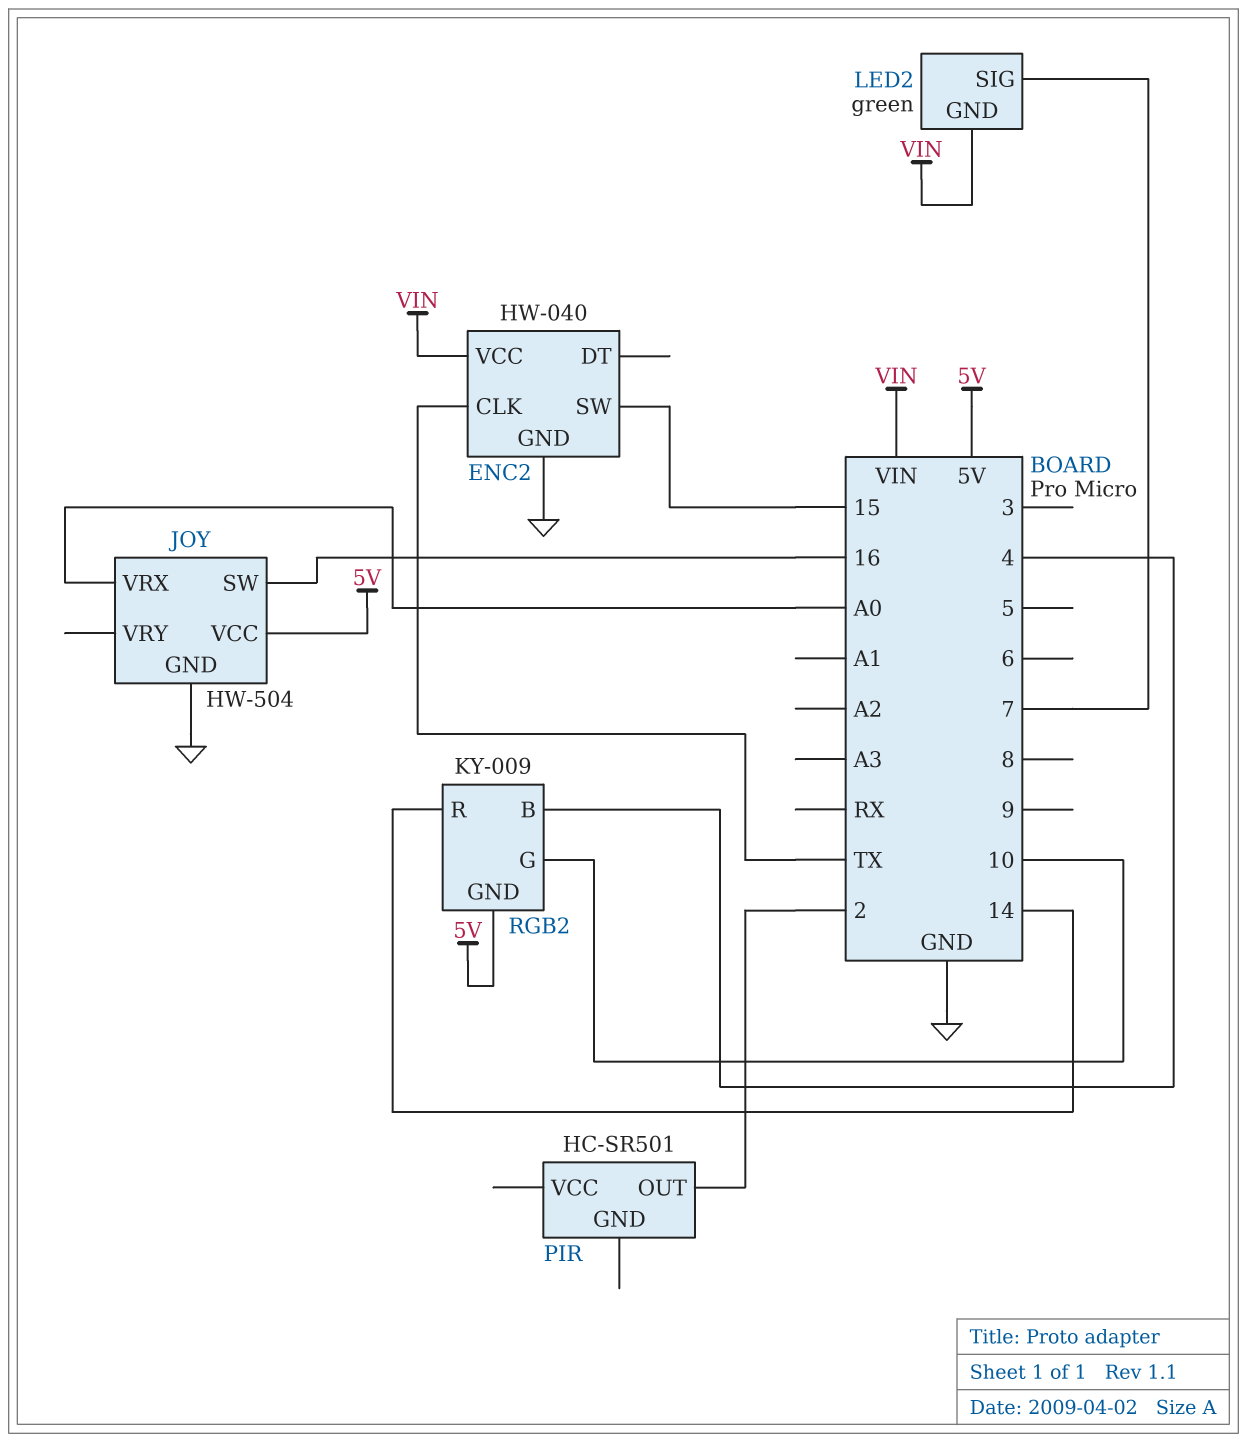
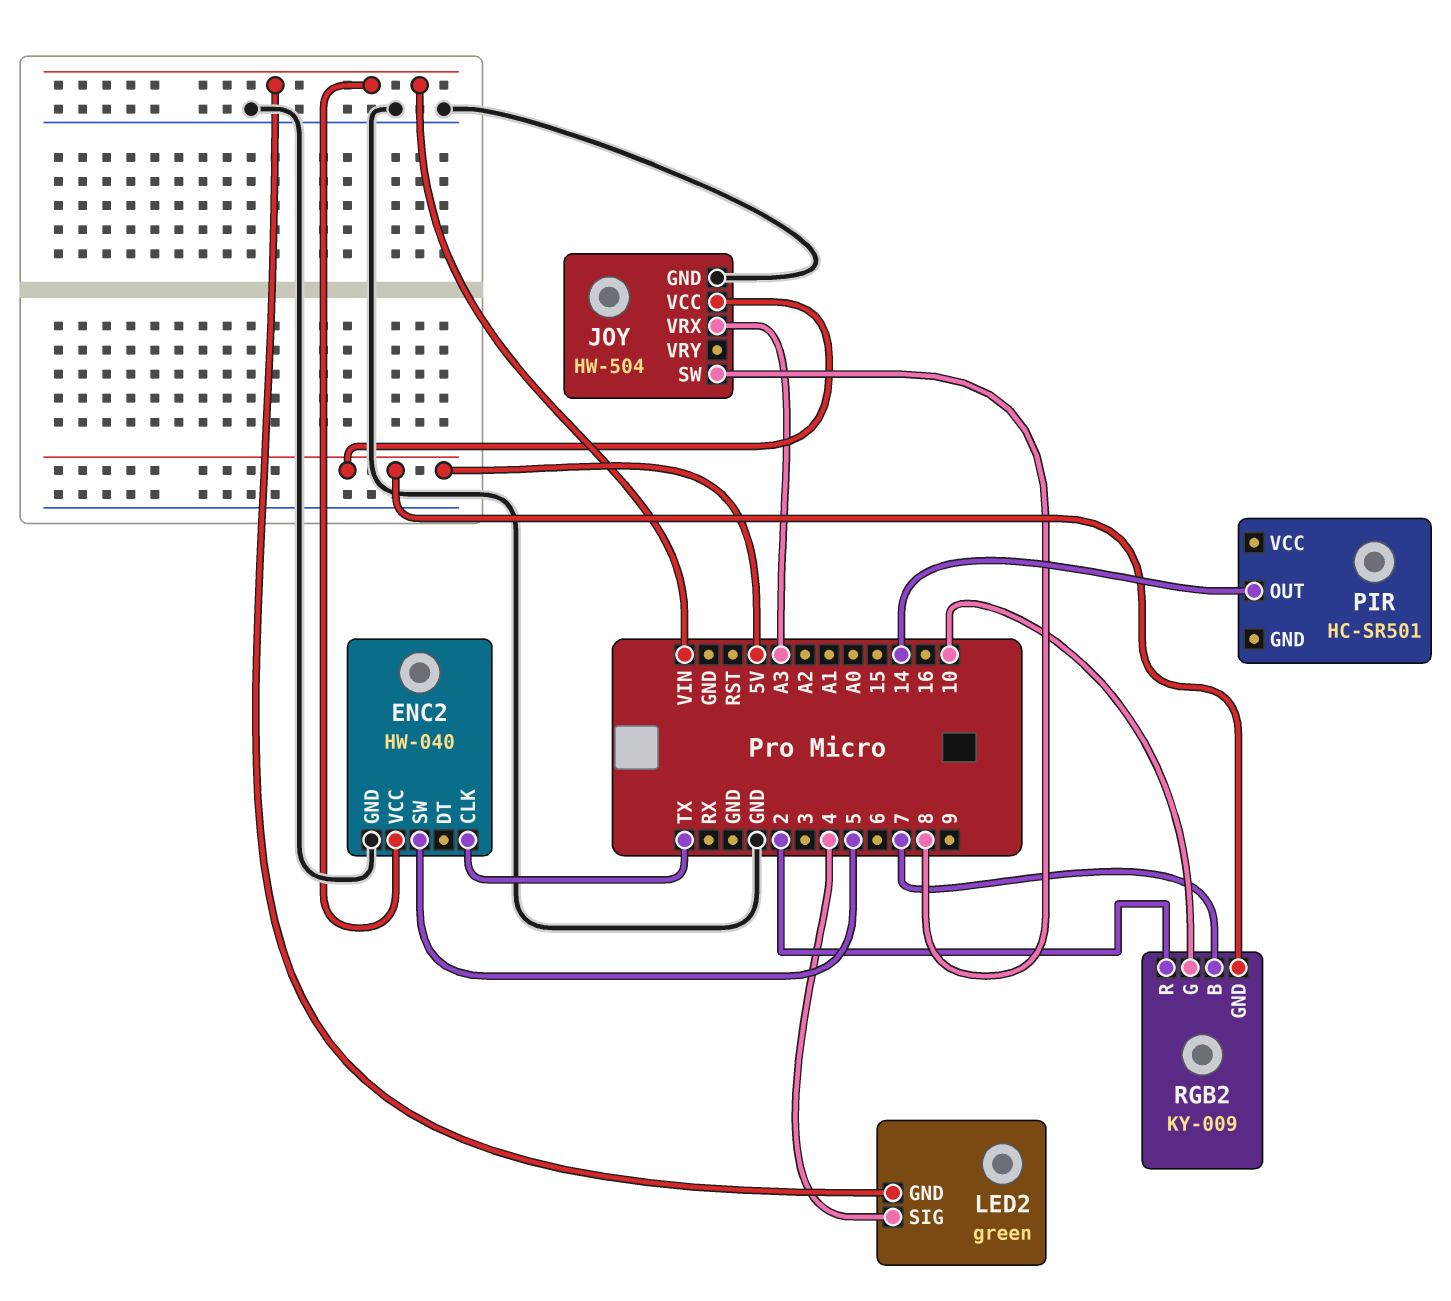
ENC2 pin SW: 15 -> 5
JOY pin SW: 16 -> 8
JOY pin VRX: A0 -> A3
LED2 pin SIG: 7 -> 4
PIR pin OUT: 2 -> 14
RGB2 pin B: 4 -> 7
RGB2 pin R: 14 -> 2

